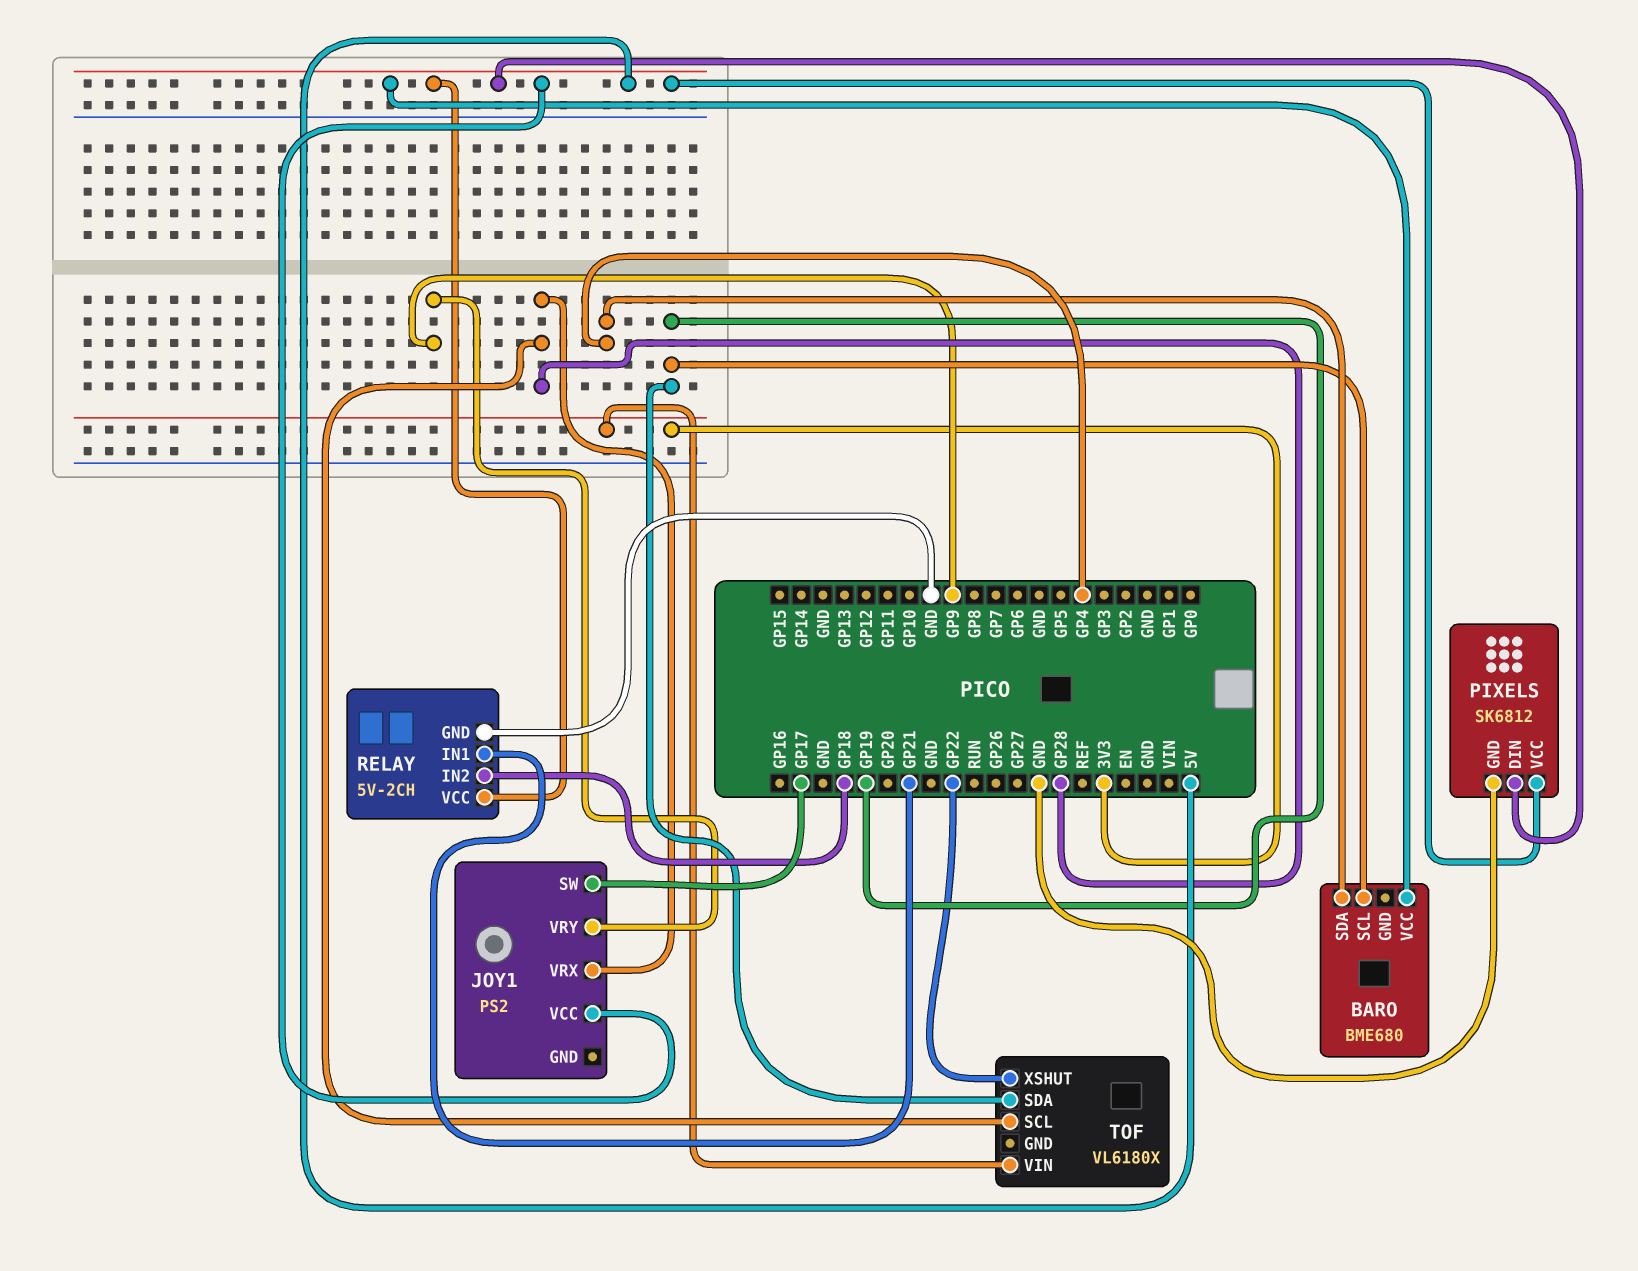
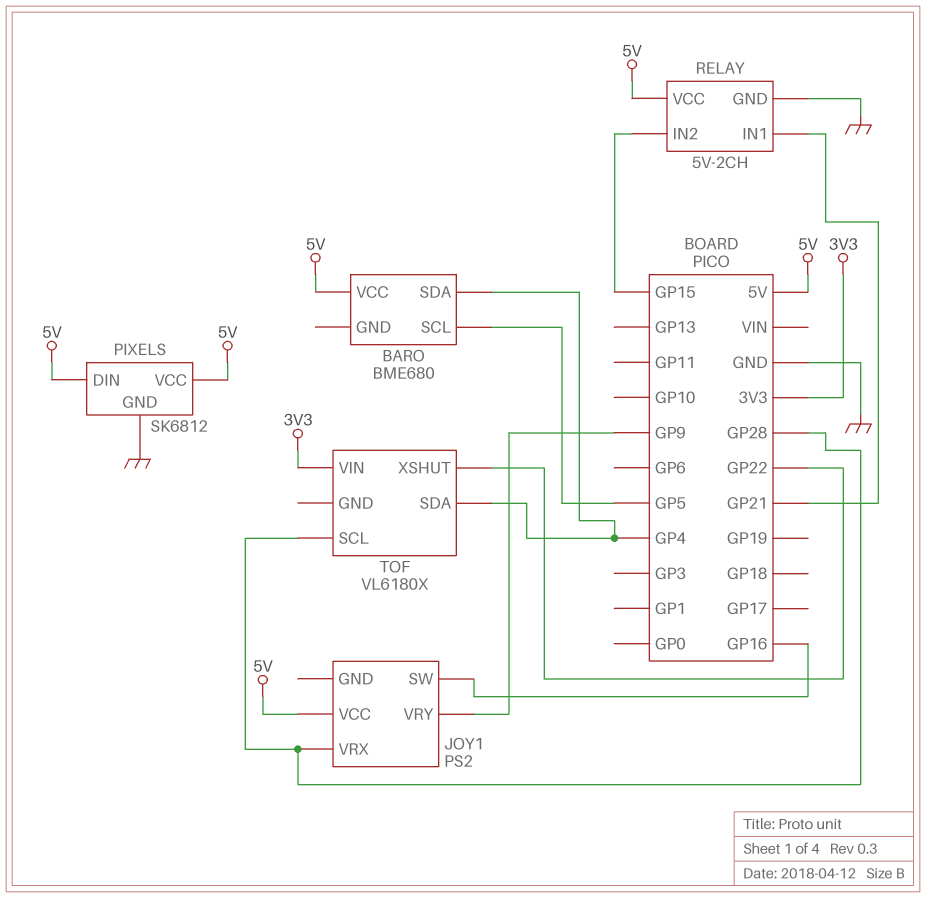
BARO pin SCL: GP19 -> GP5
JOY1 pin SW: GP17 -> GP16
RELAY pin IN2: GP18 -> GP15
TOF pin SDA: GP19 -> GP4

